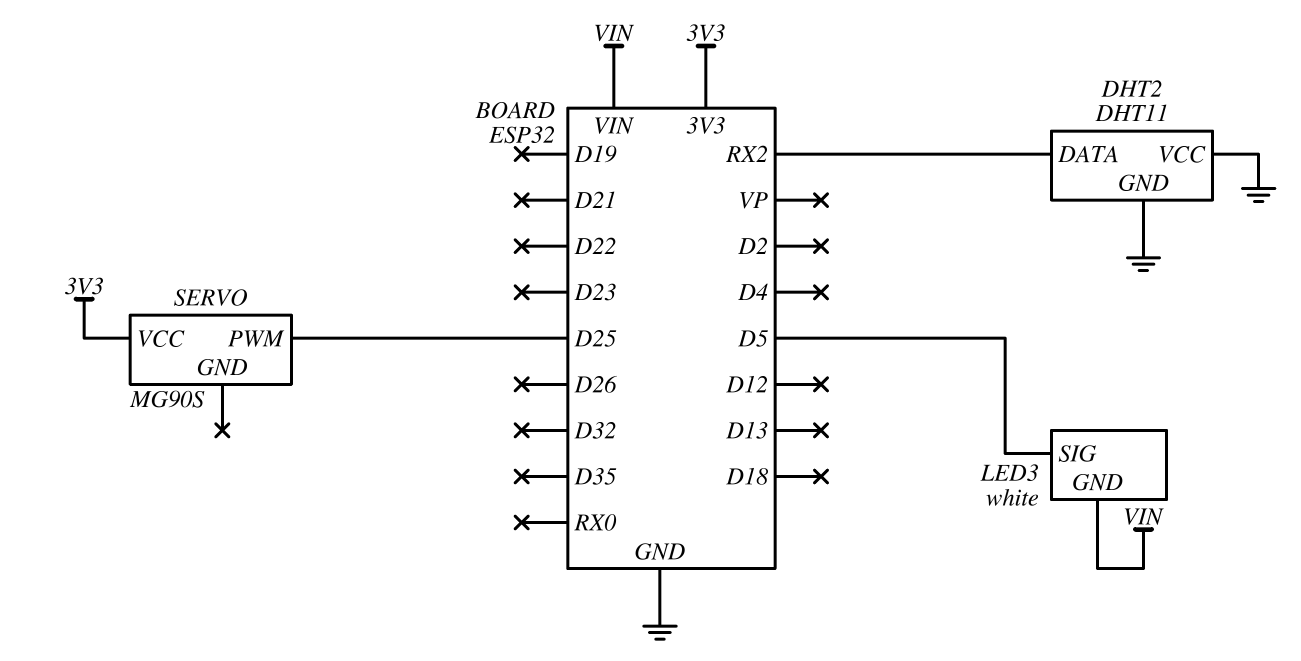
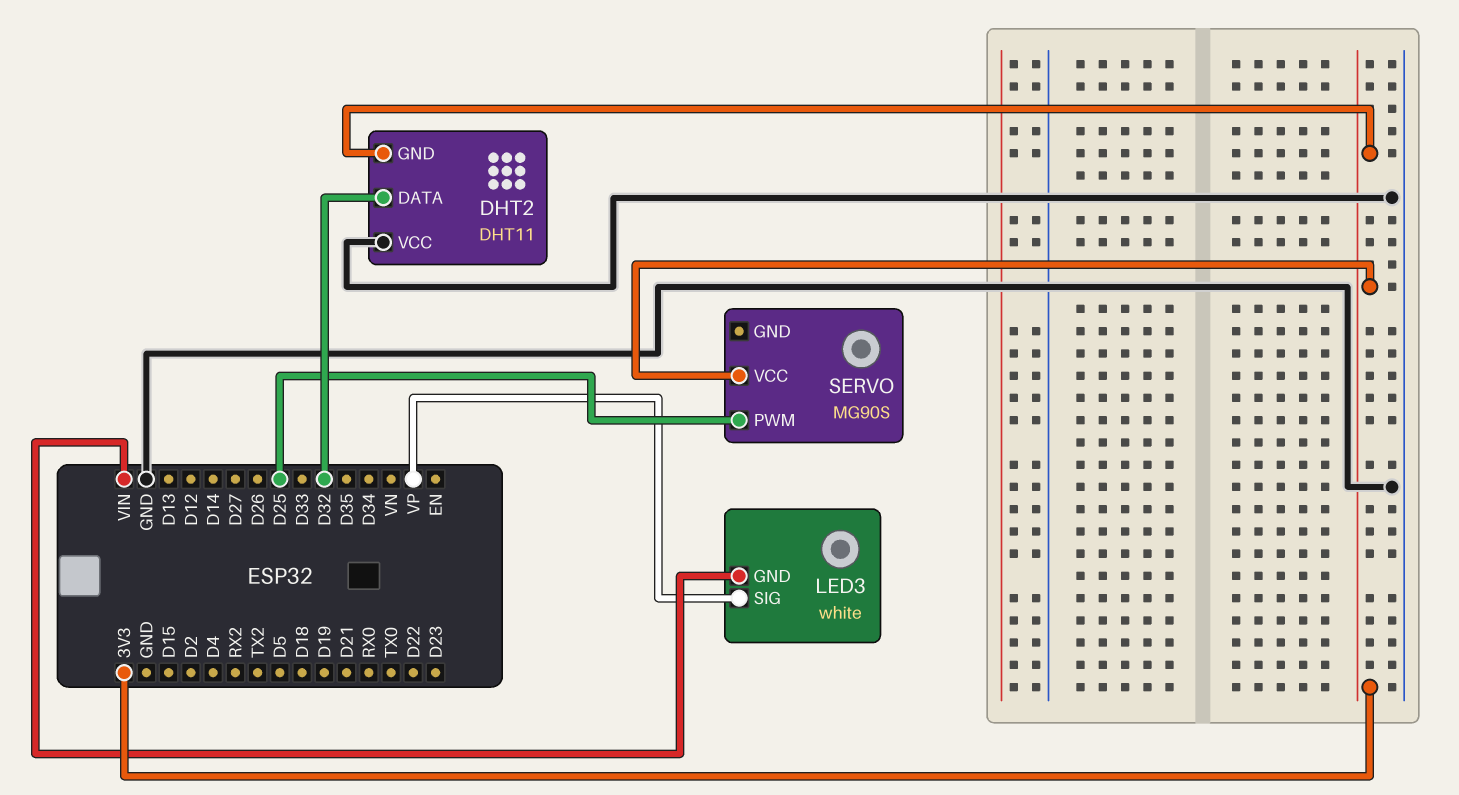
DHT2 pin DATA: RX2 -> D32
DHT2 pin GND: GND -> 3V3
LED3 pin SIG: D5 -> VP

